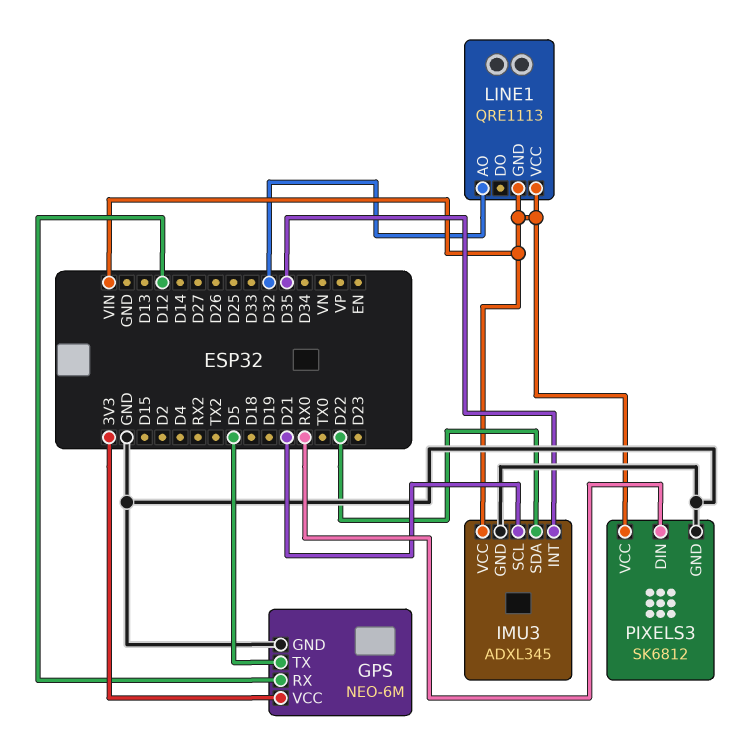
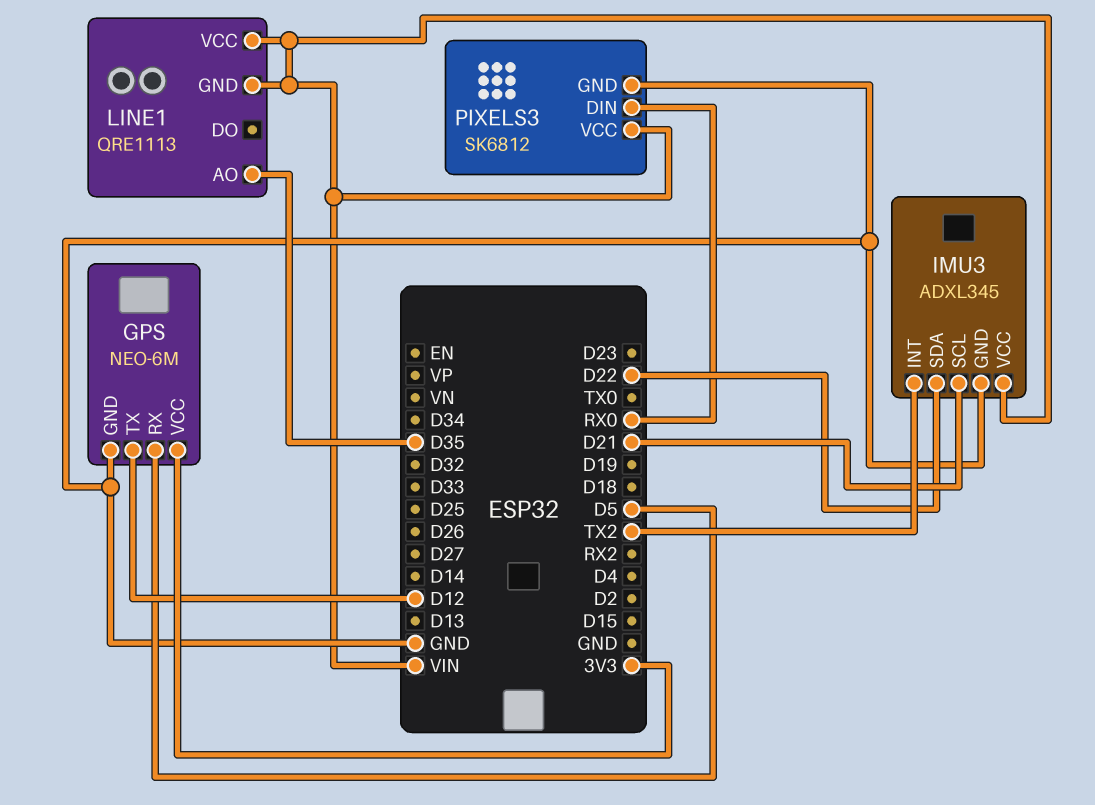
GPS pin RX: D12 -> D5
GPS pin TX: D5 -> D12
IMU3 pin INT: D35 -> TX2
LINE1 pin AO: D32 -> D35

